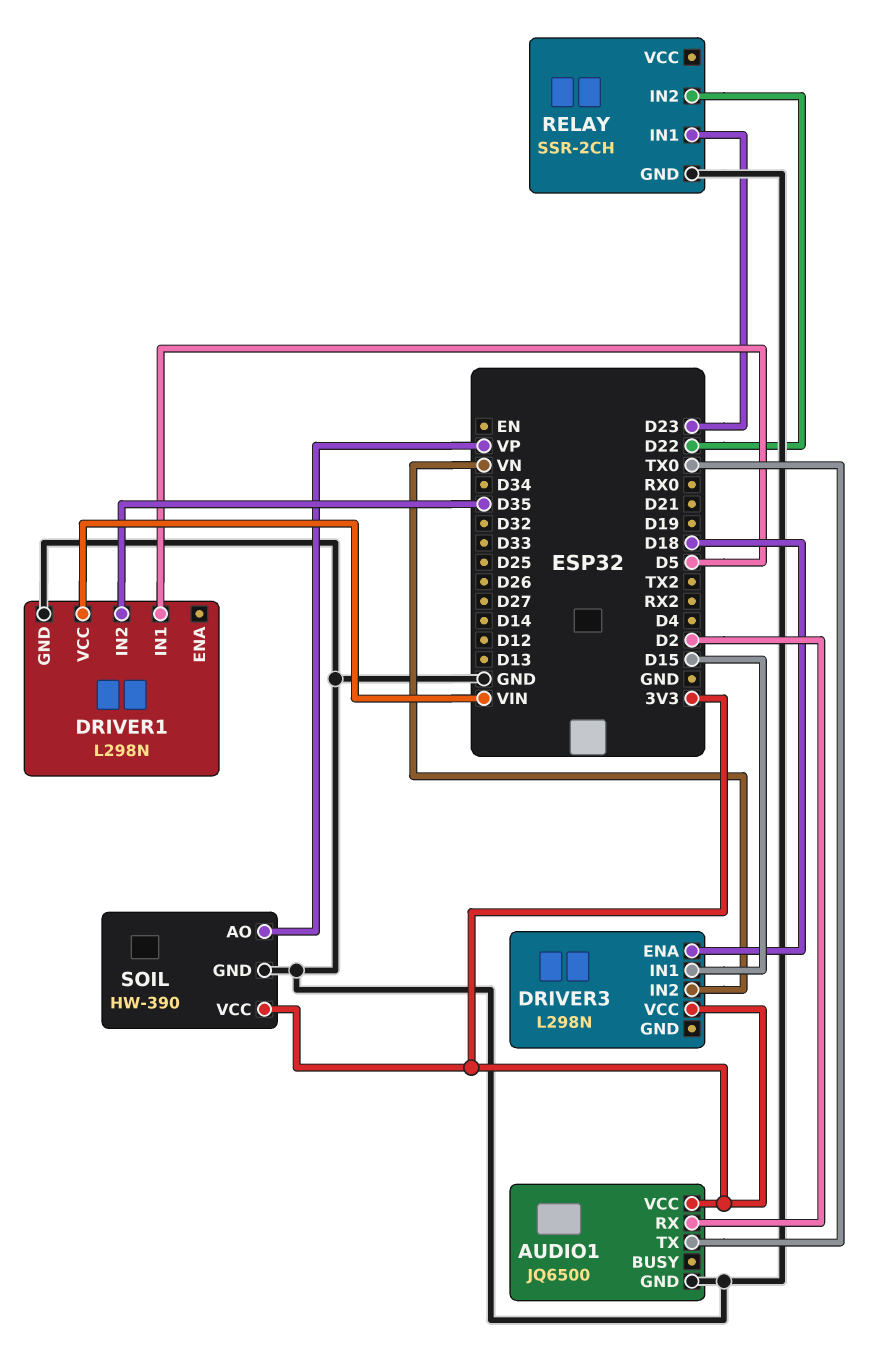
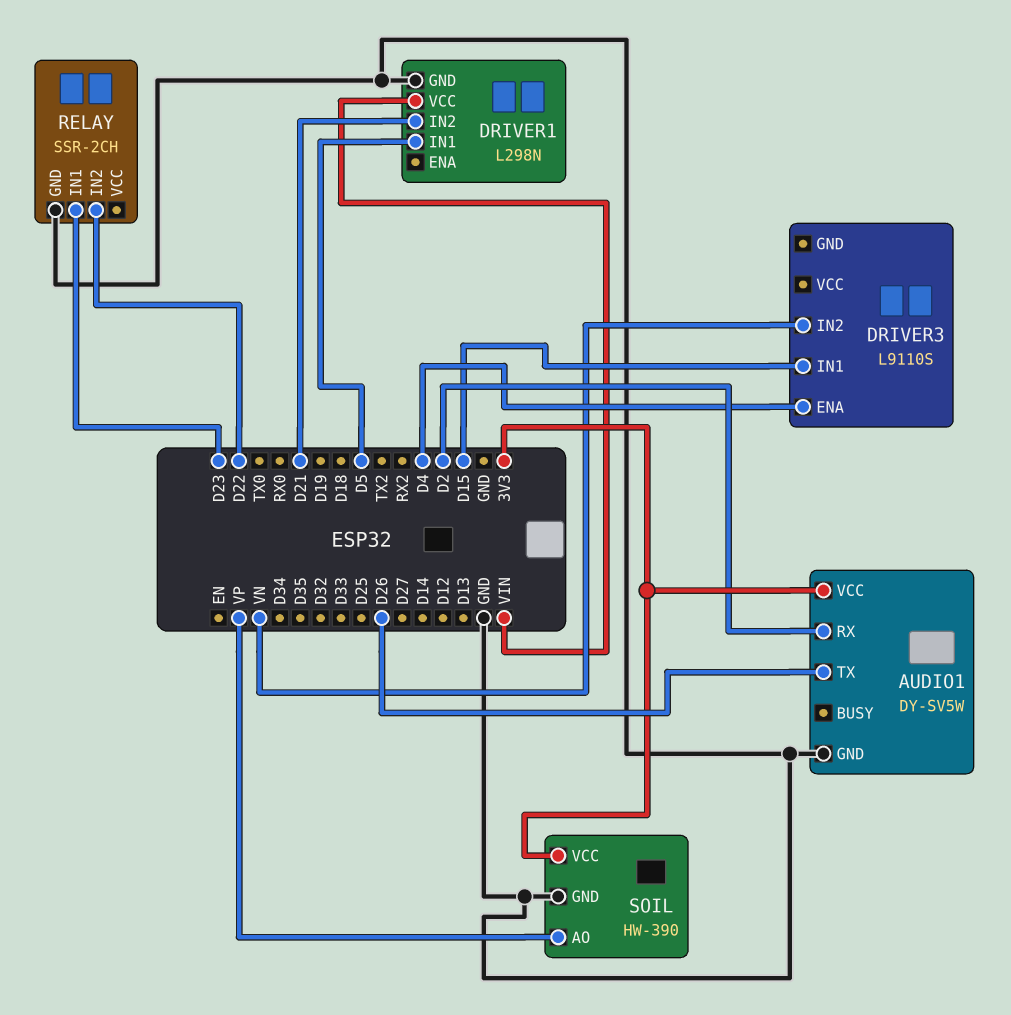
AUDIO1: JQ6500 -> DY-SV5W
AUDIO1 pin TX: TX0 -> D26
DRIVER1 pin IN2: D35 -> D21
DRIVER3: L298N -> L9110S
DRIVER3 pin ENA: D18 -> D4
DRIVER3 pin VCC: 3V3 -> none

